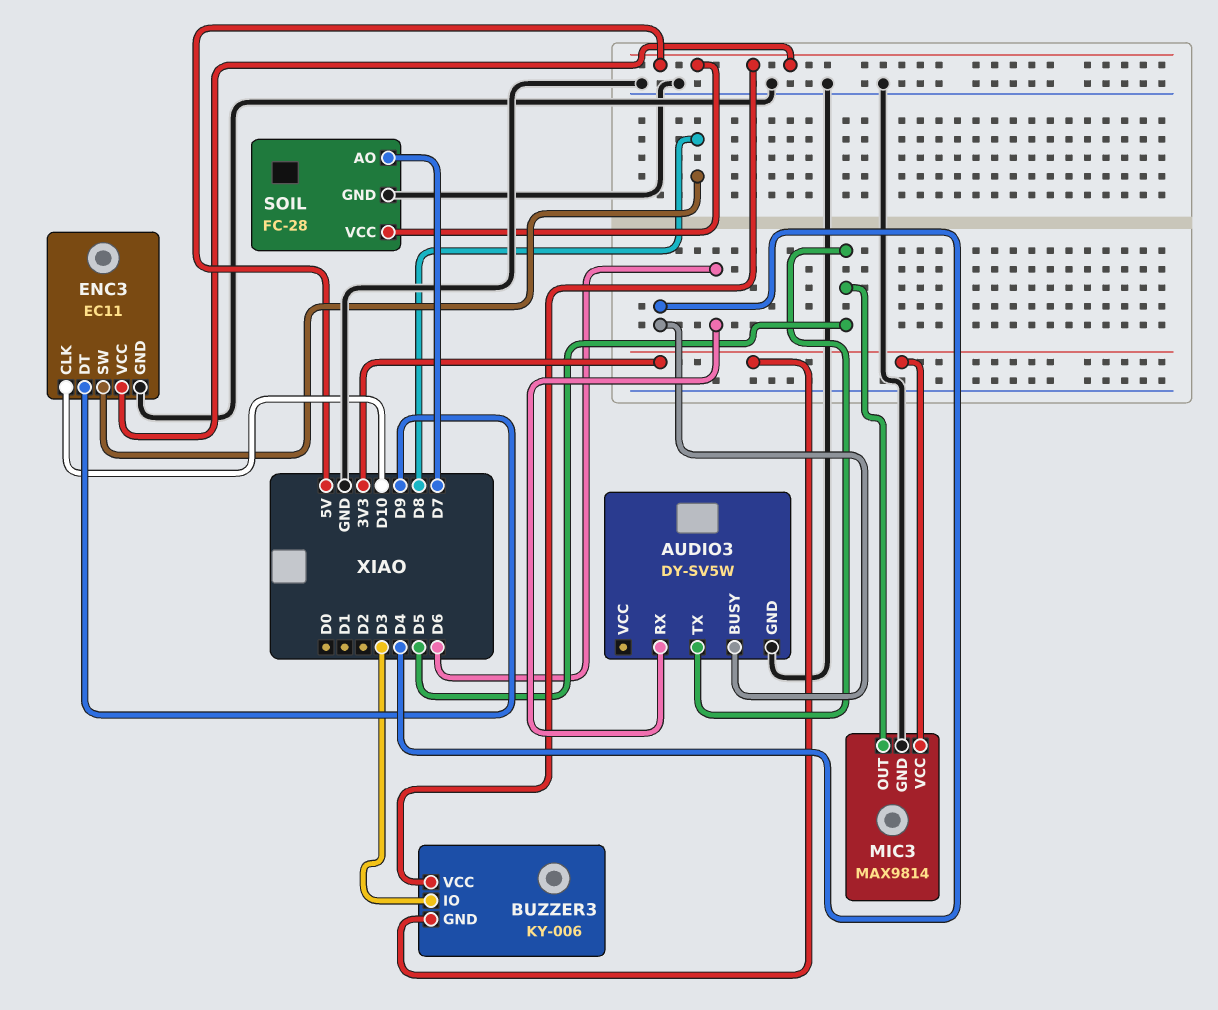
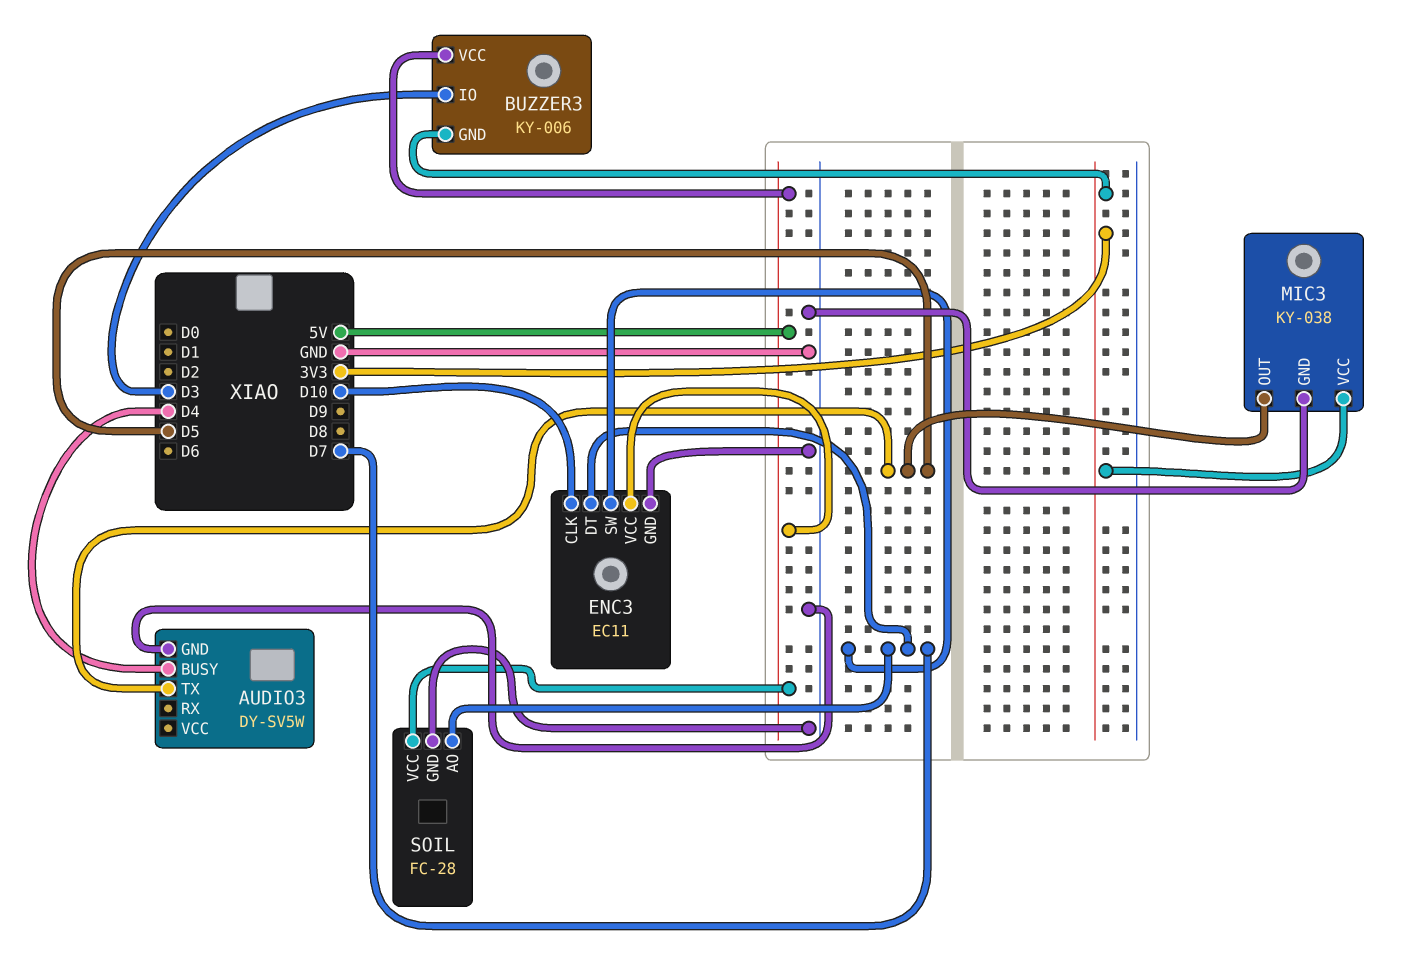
AUDIO3 pin RX: D6 -> none
ENC3 pin DT: D9 -> D7
ENC3 pin SW: D8 -> D7
MIC3: MAX9814 -> KY-038

